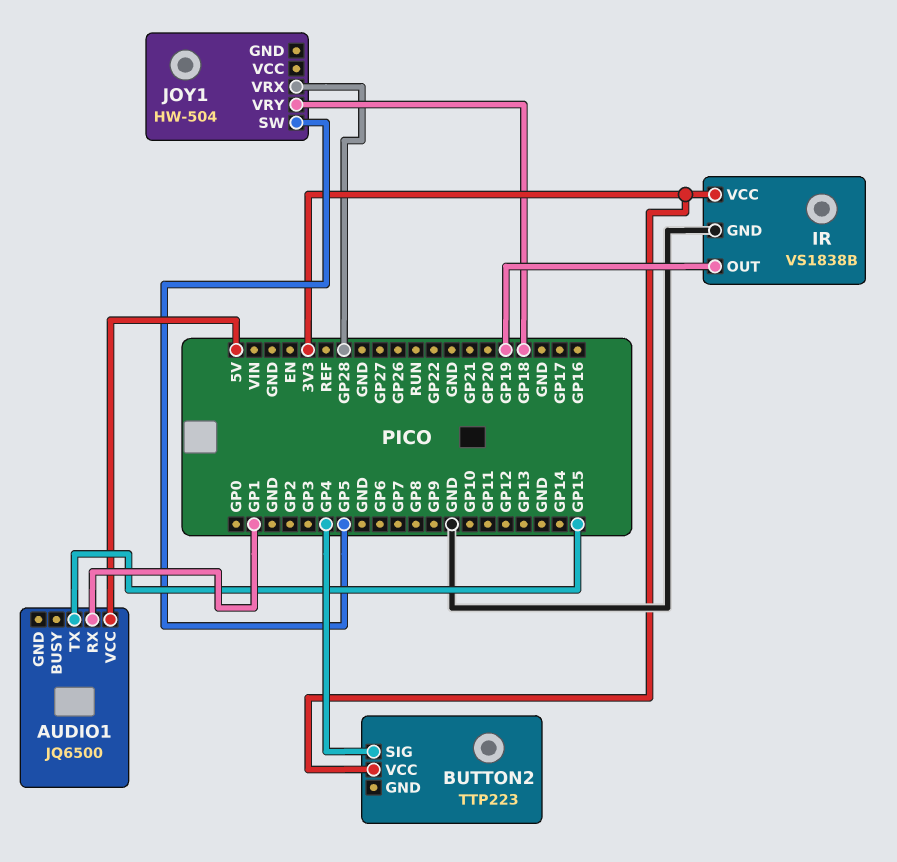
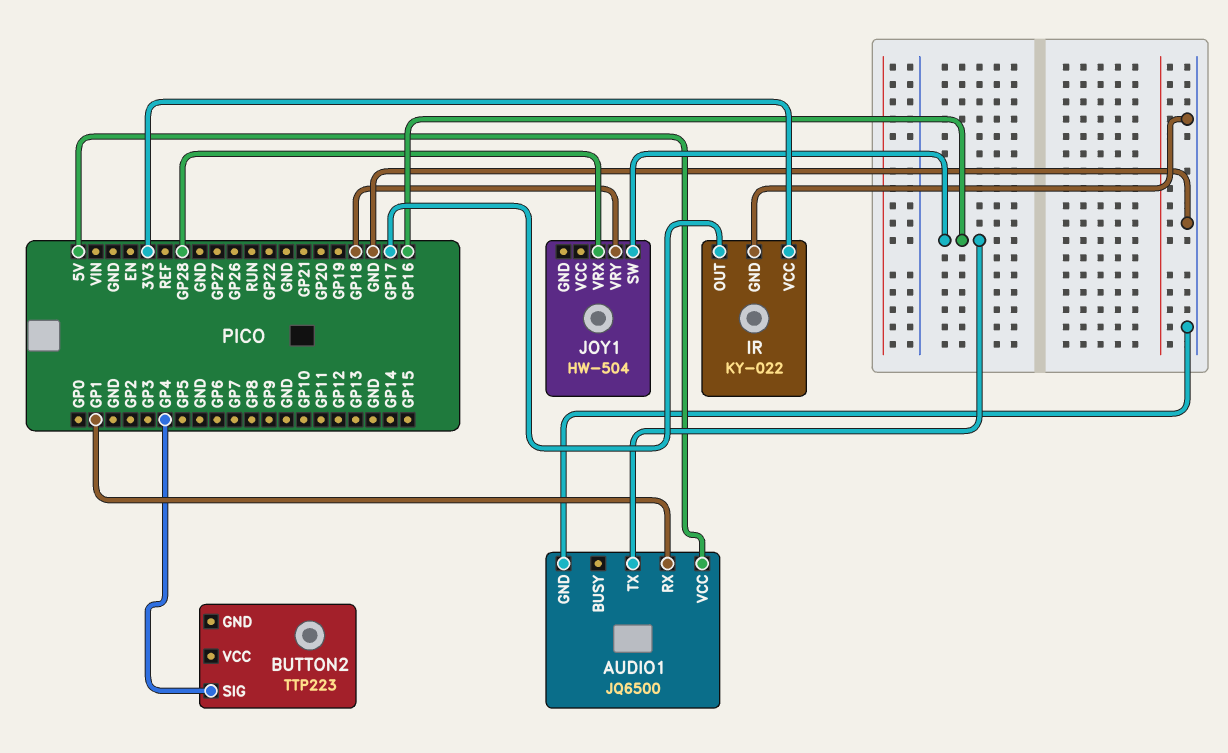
AUDIO1 pin GND: none -> GND
AUDIO1 pin TX: GP15 -> GP16
BUTTON2 pin VCC: 3V3 -> none
IR: VS1838B -> KY-022
IR pin OUT: GP19 -> GP17
JOY1 pin SW: GP5 -> GP16

